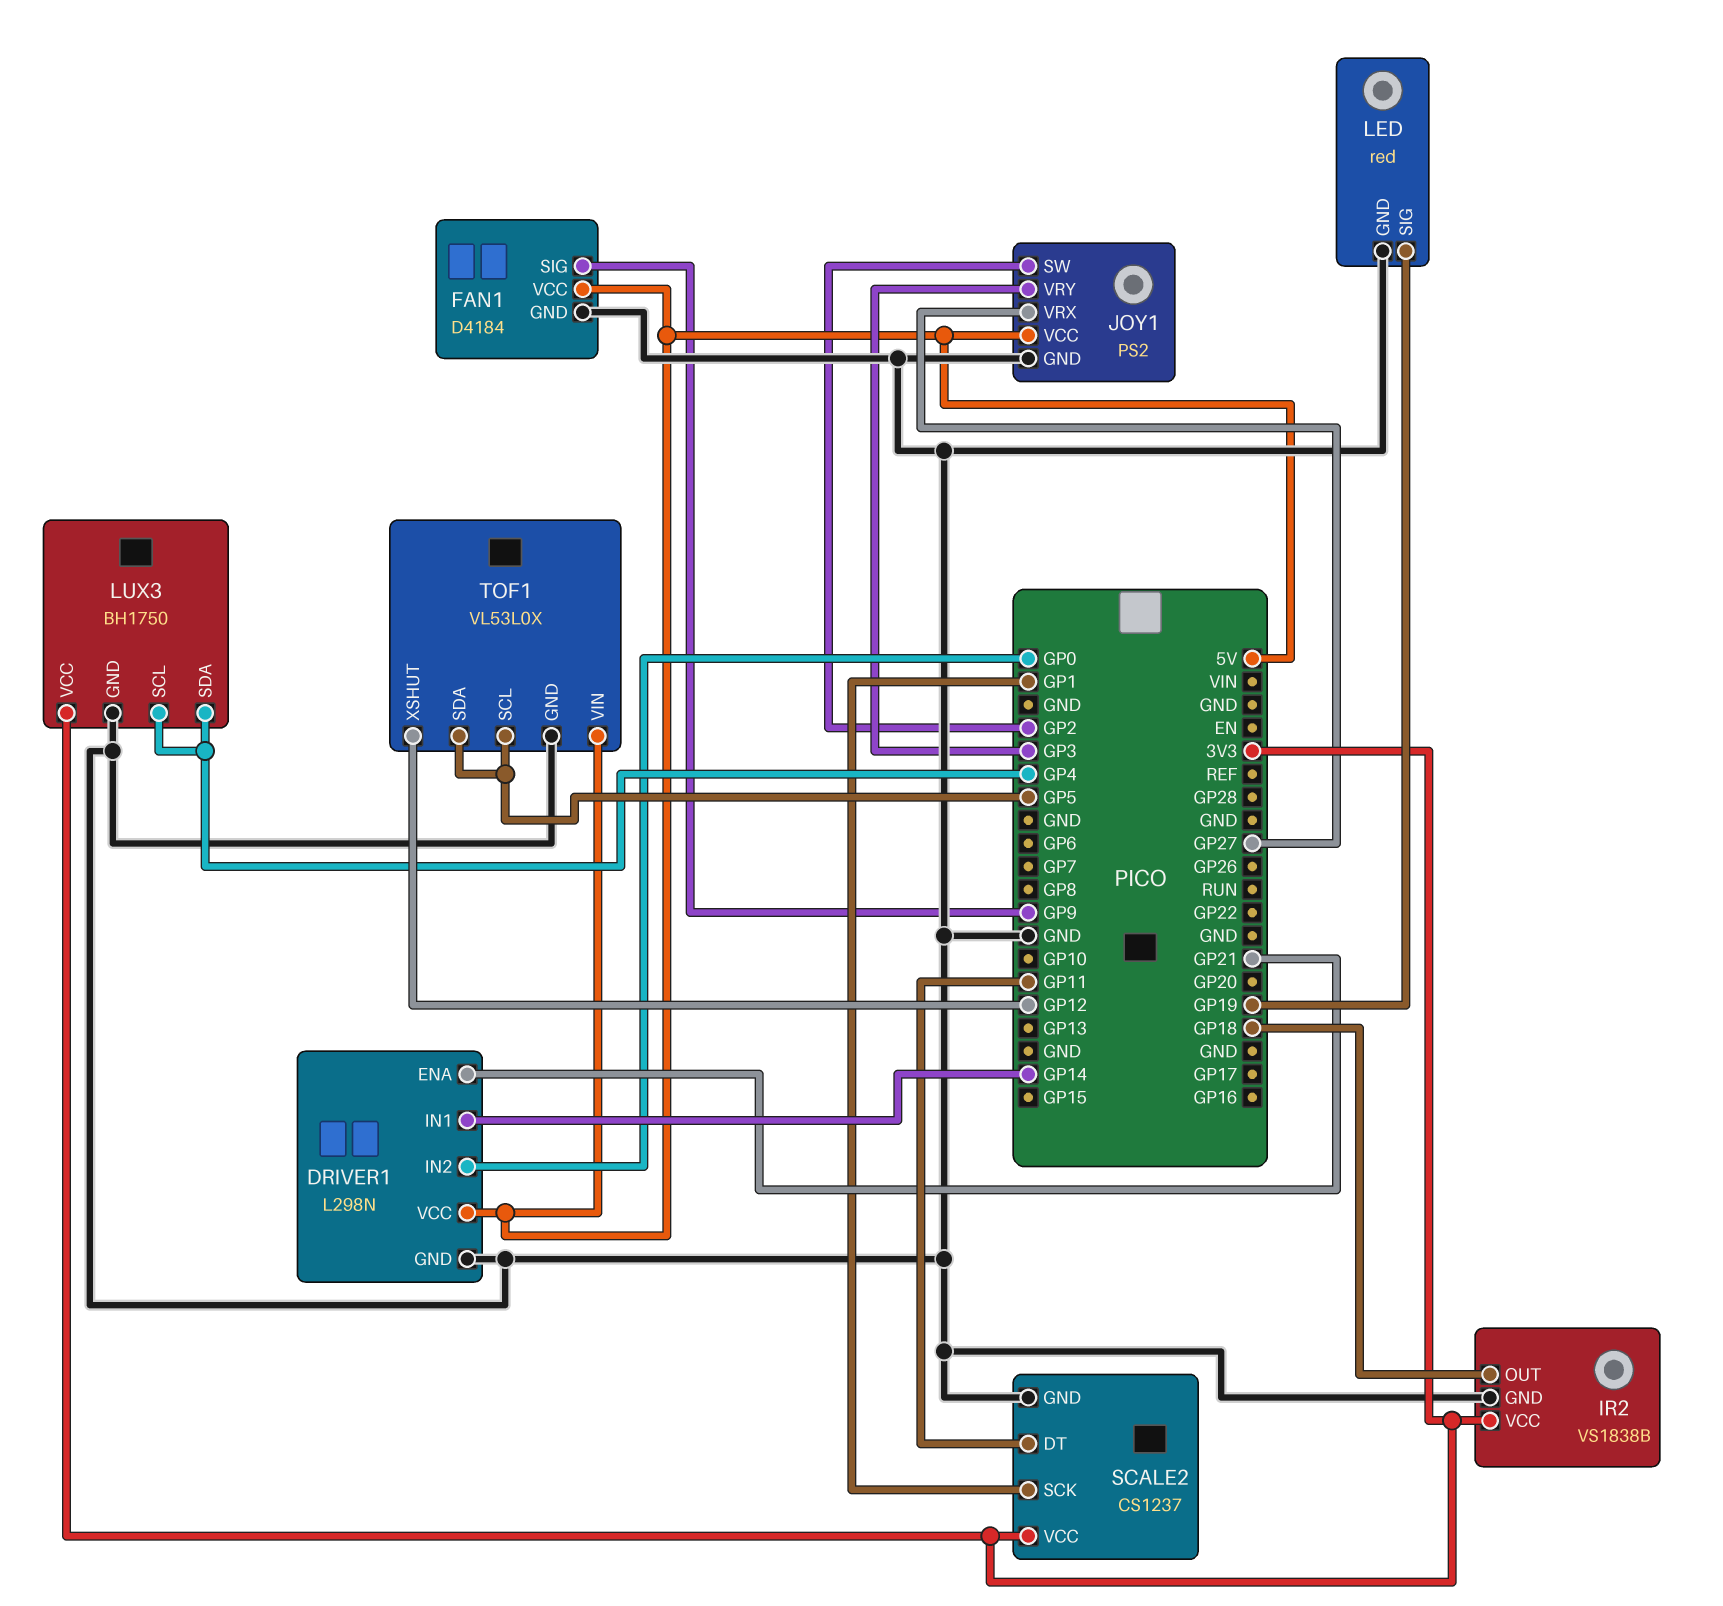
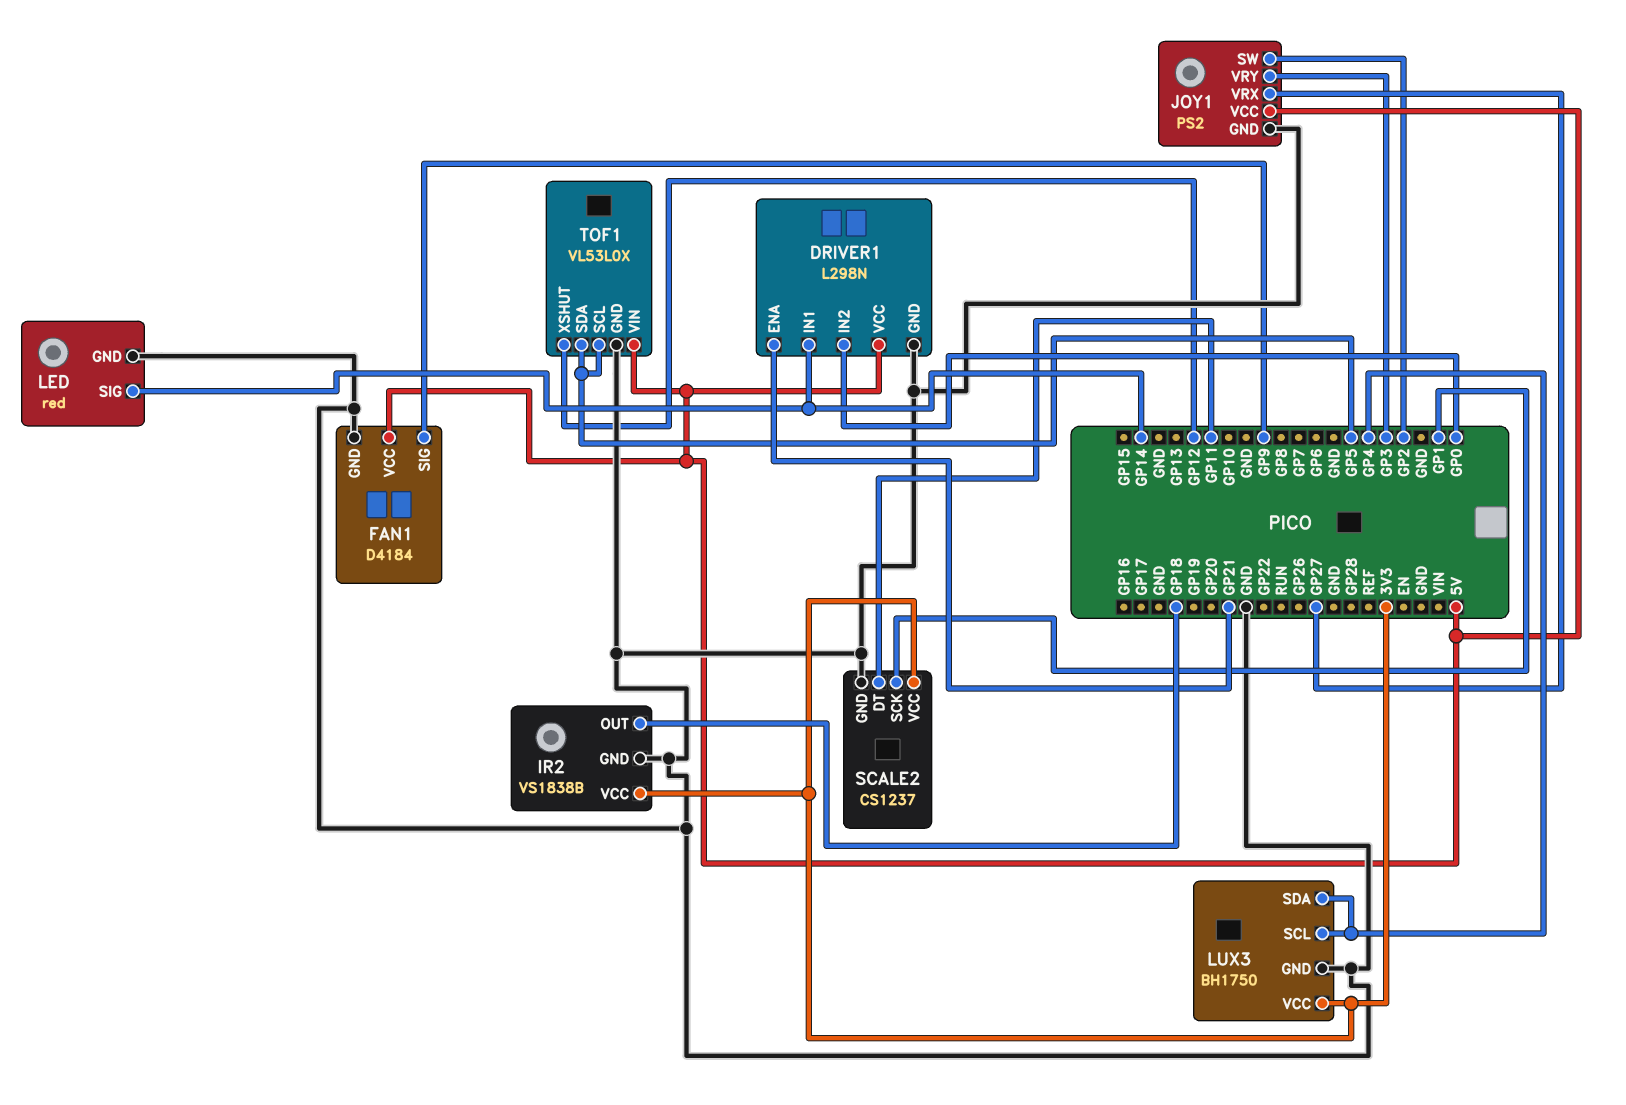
LED pin SIG: GP19 -> GP14

